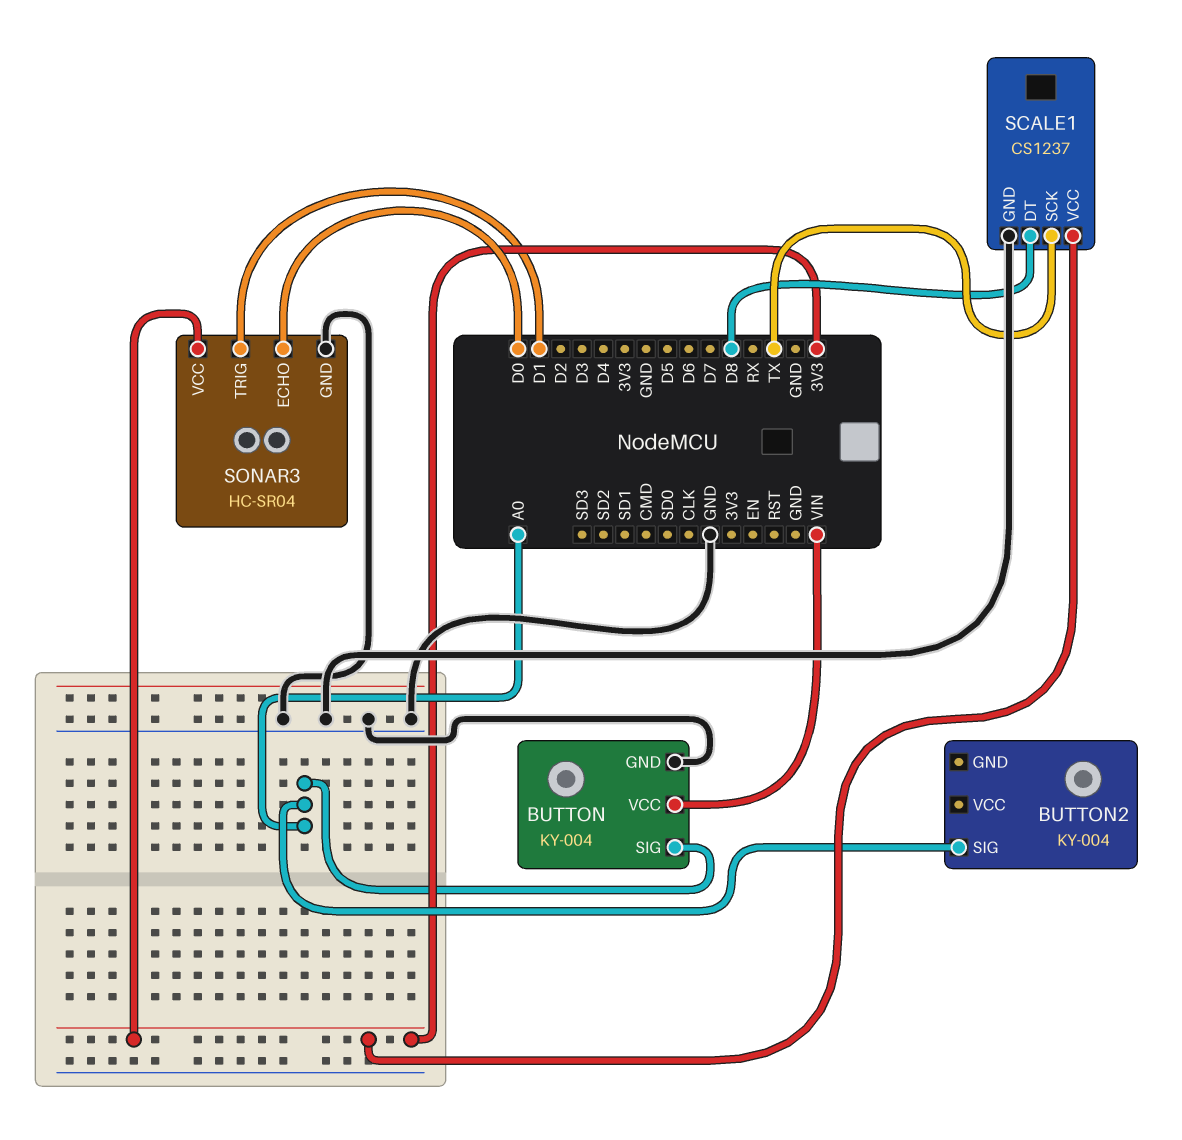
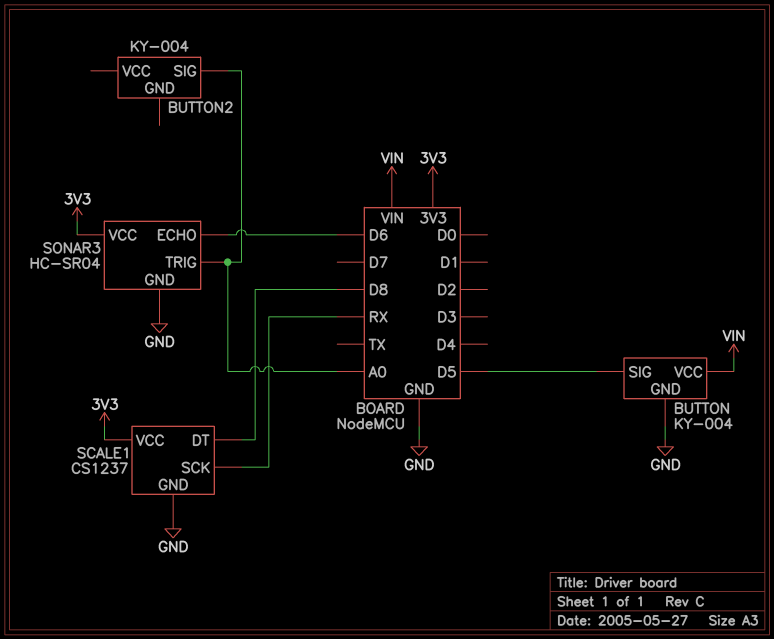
BUTTON pin SIG: A0 -> D5
SCALE1 pin SCK: TX -> RX
SONAR3 pin ECHO: D0 -> D6
SONAR3 pin TRIG: D1 -> A0

